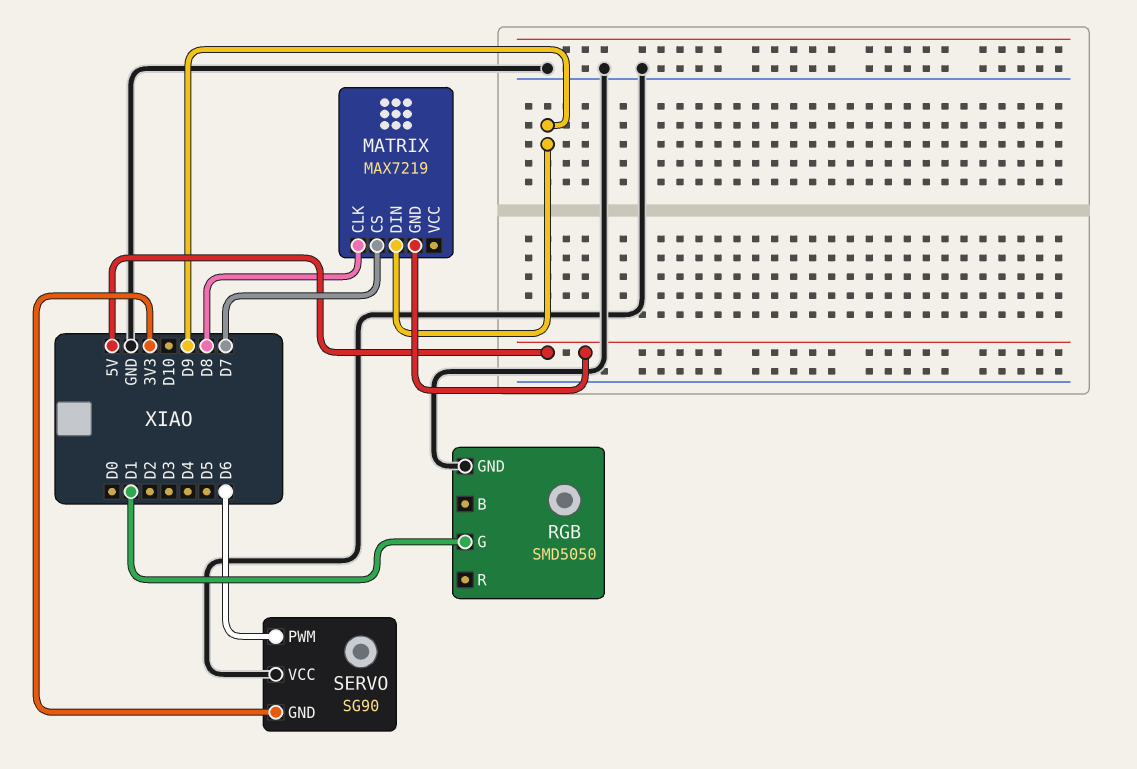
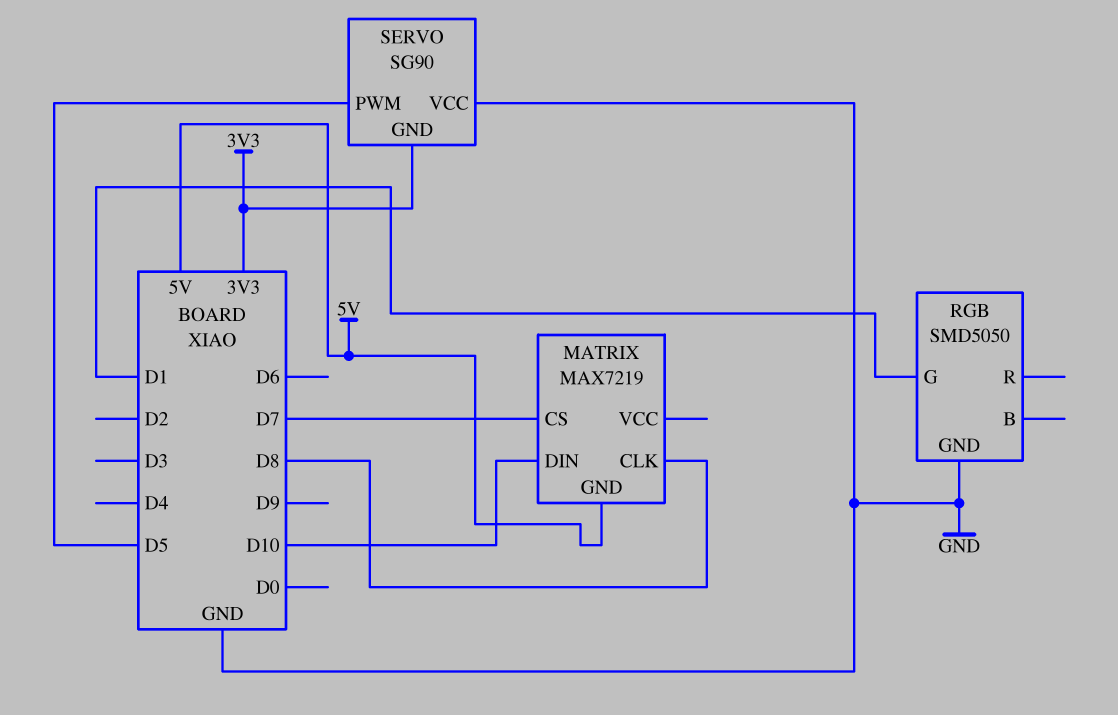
MATRIX pin DIN: D9 -> D10
SERVO pin PWM: D6 -> D5

